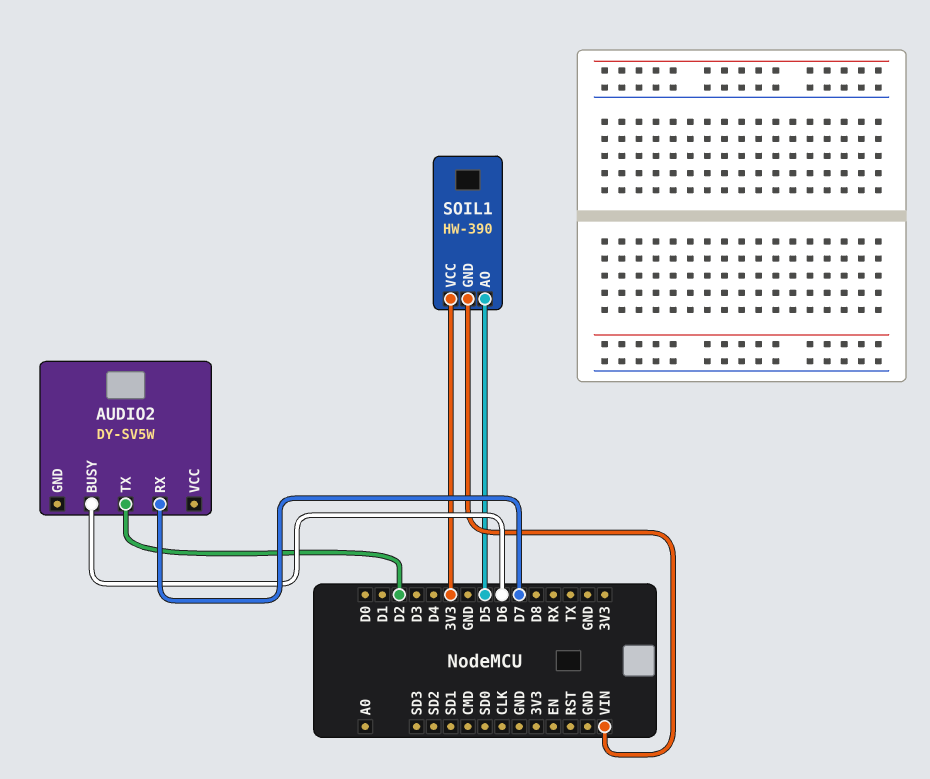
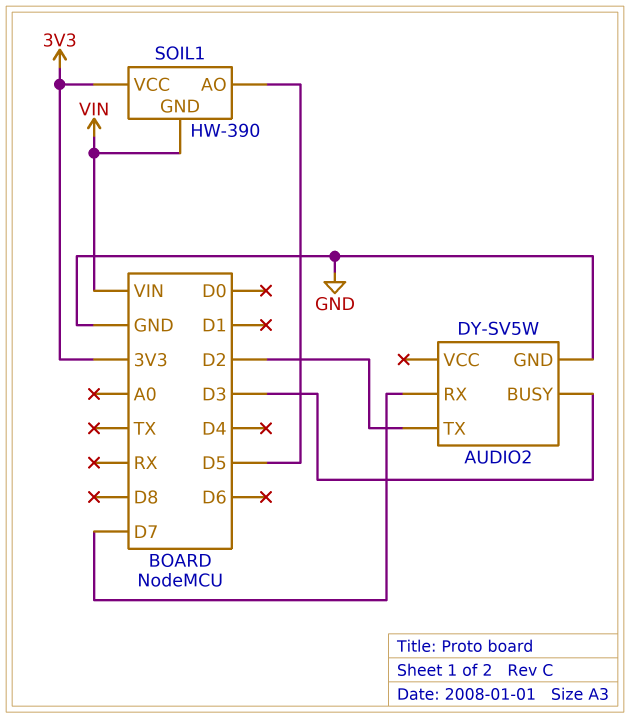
AUDIO2 pin BUSY: D6 -> D3
AUDIO2 pin GND: none -> GND

